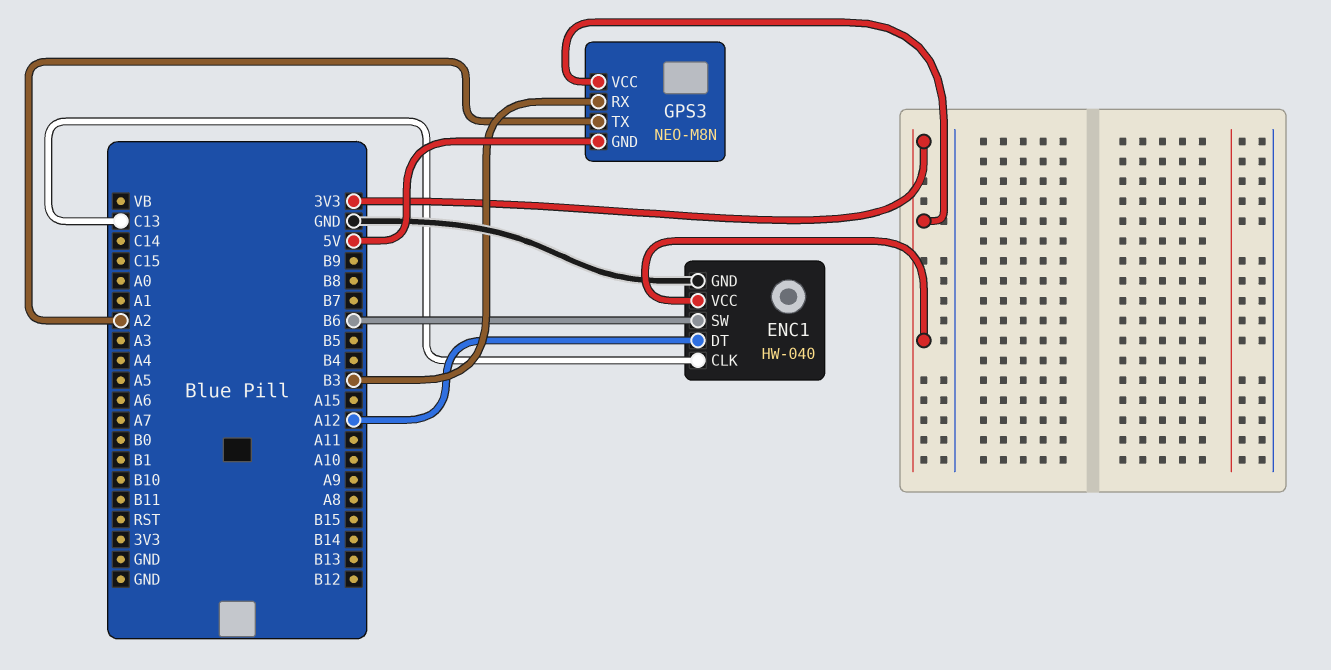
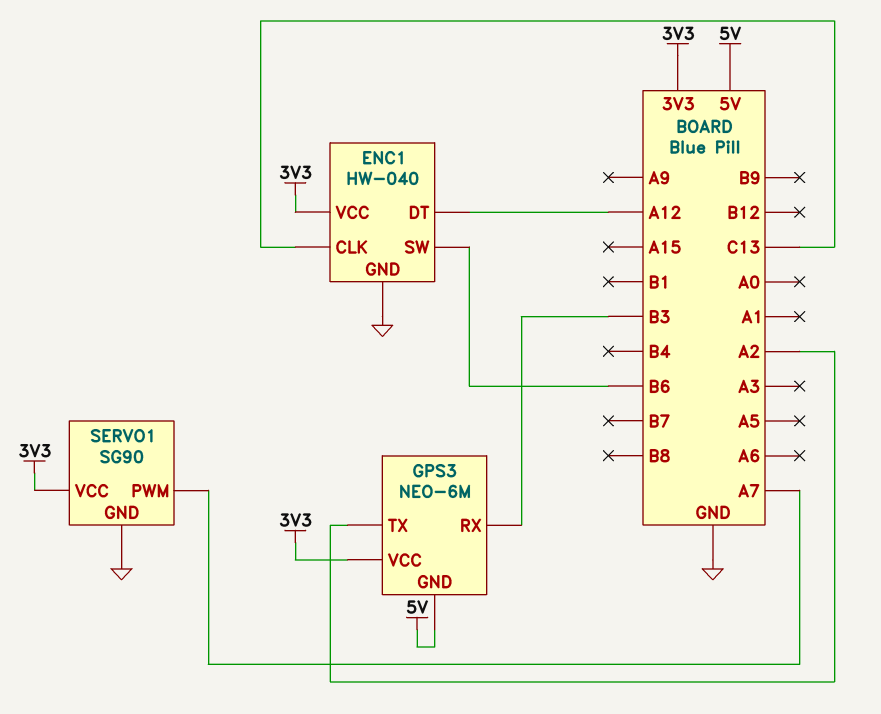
GPS3: NEO-M8N -> NEO-6M
SERVO1: none -> SG90
SERVO1 pin GND: none -> GND
SERVO1 pin PWM: none -> A7
SERVO1 pin VCC: none -> 3V3

